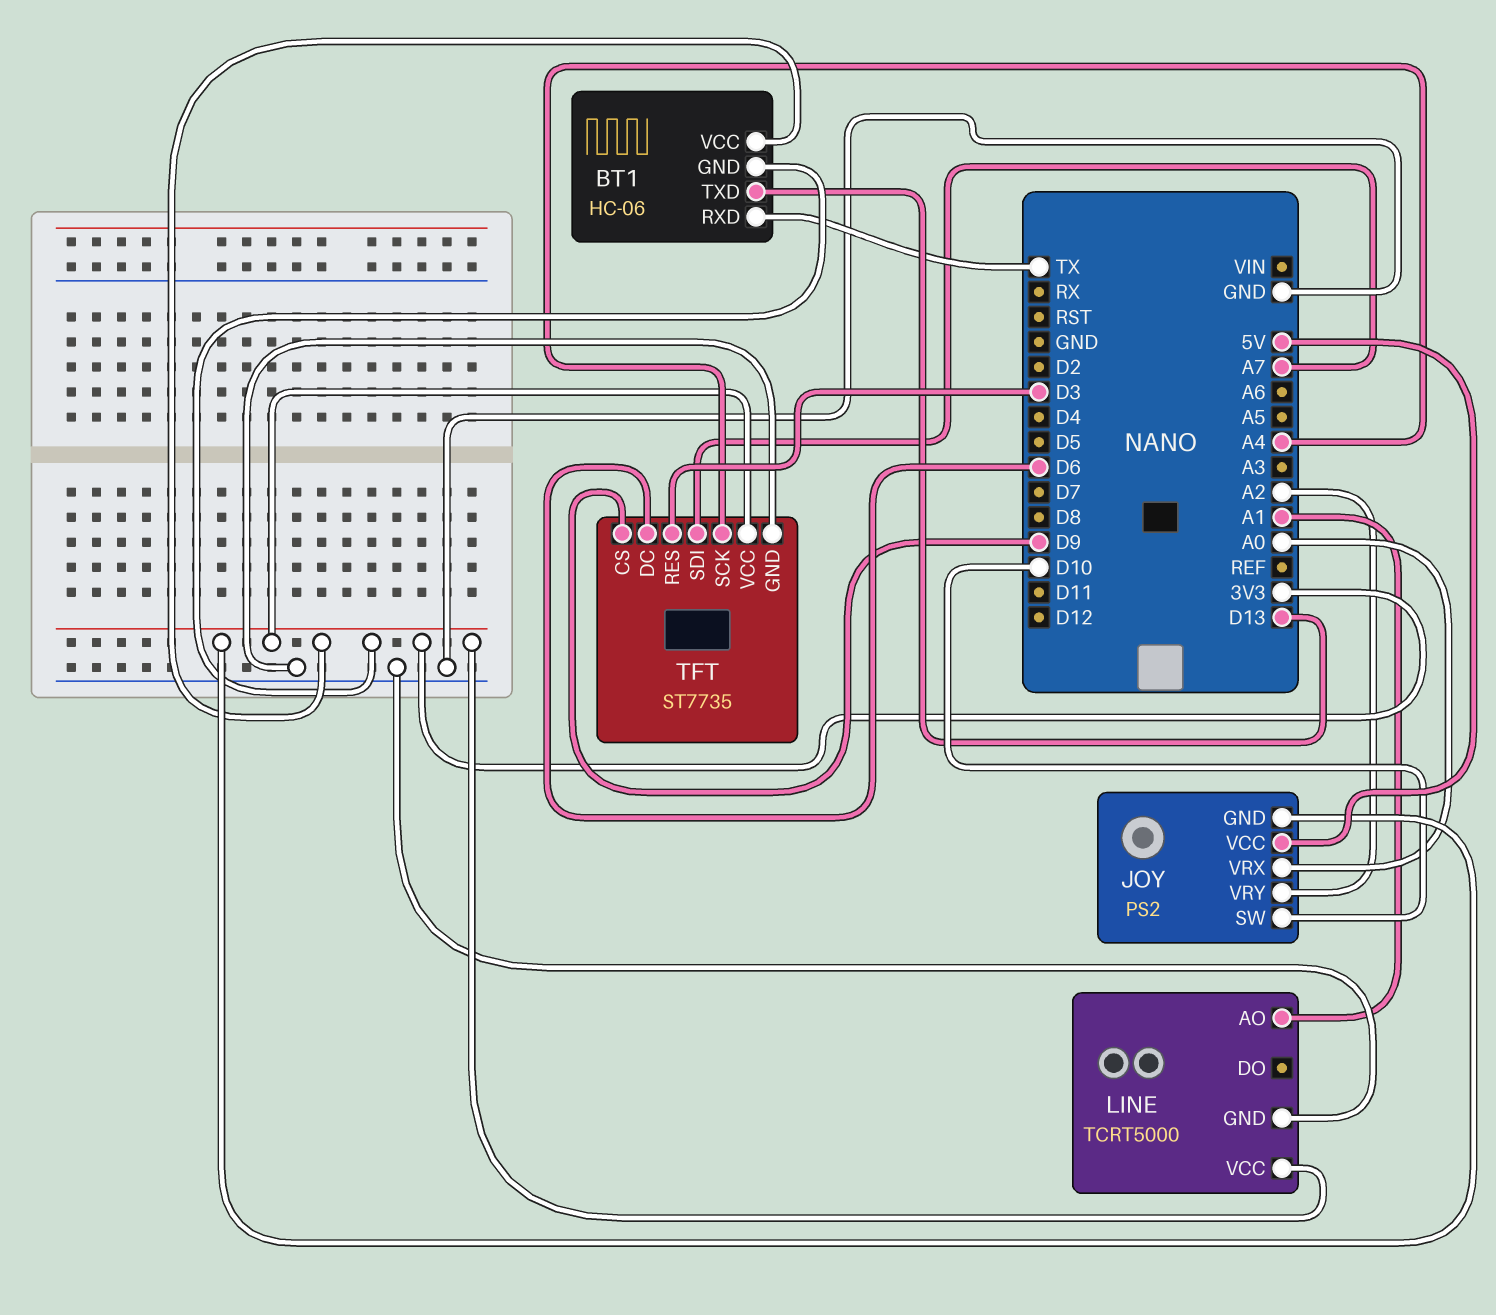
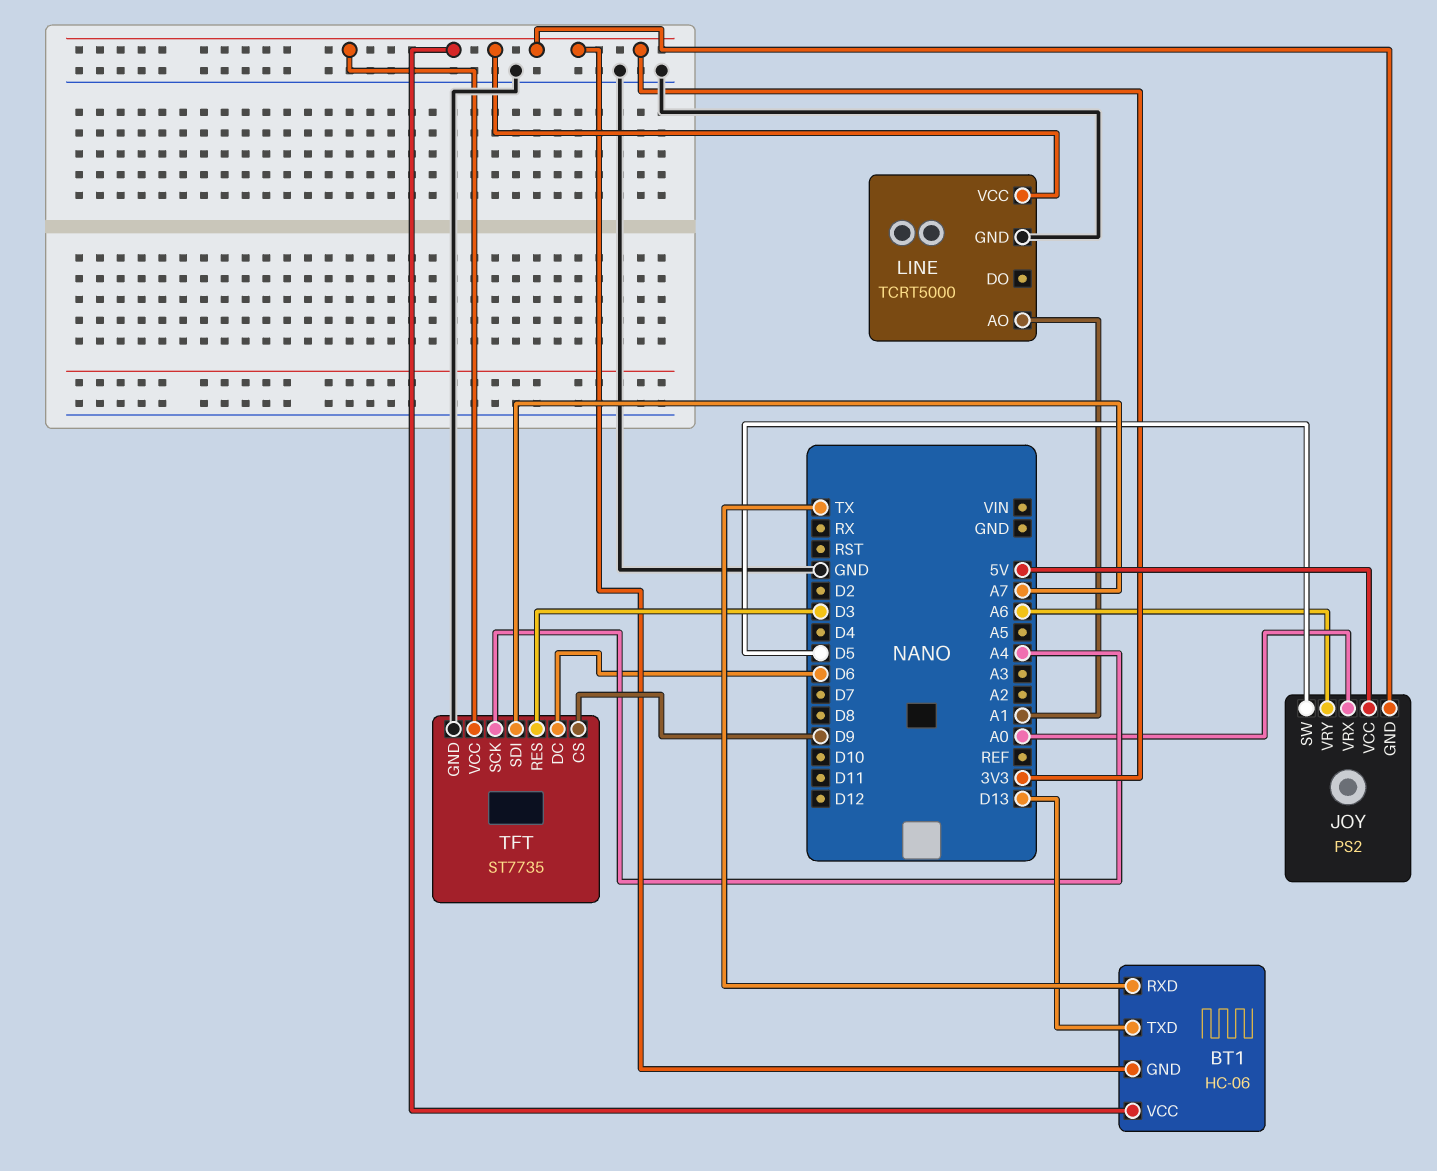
JOY pin SW: D10 -> D5
JOY pin VRY: A2 -> A6

